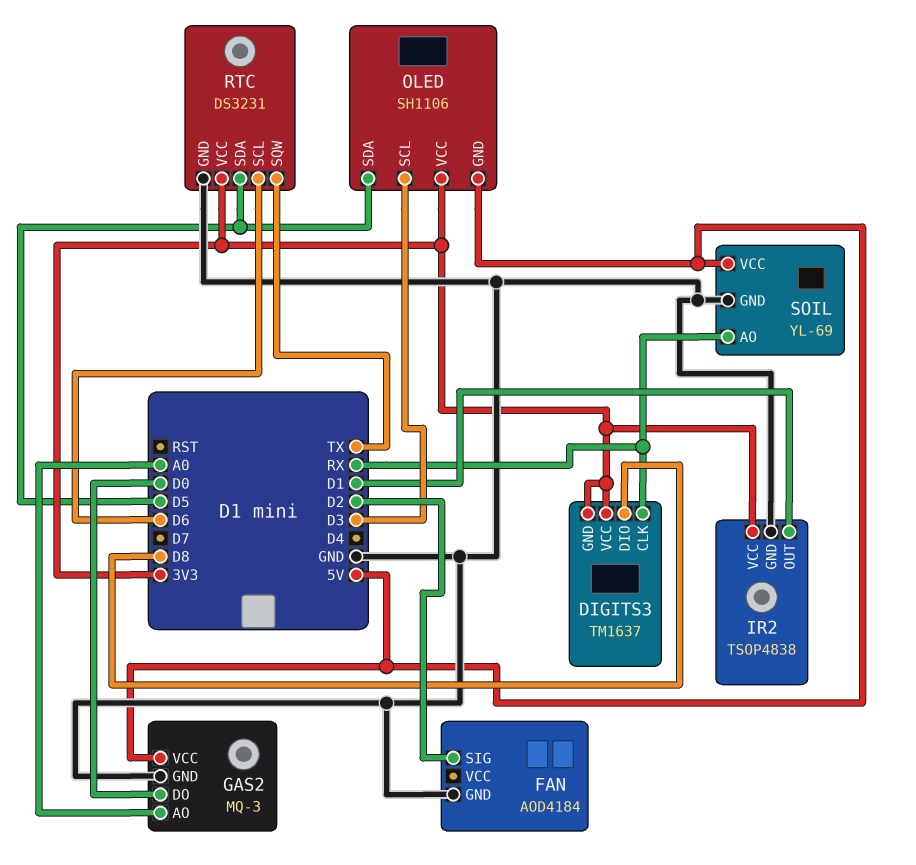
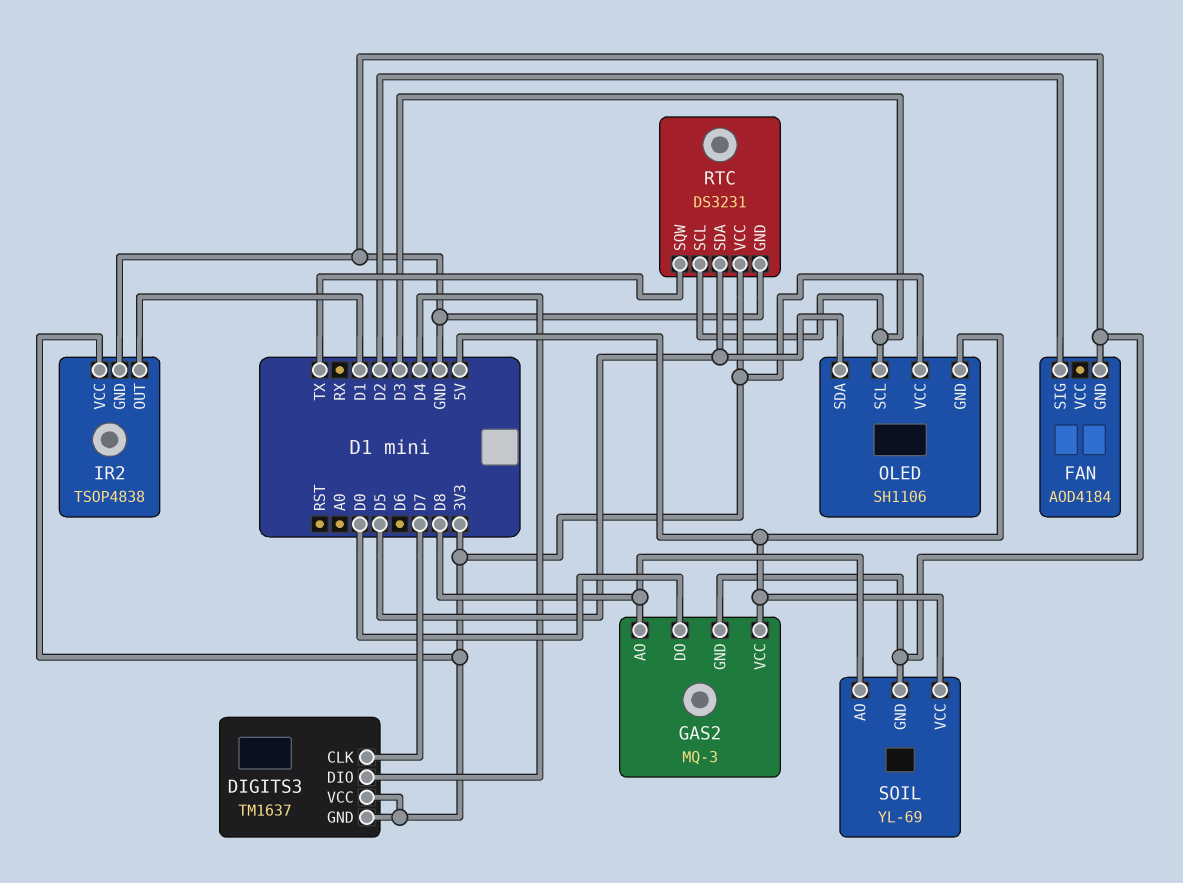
DIGITS3 pin CLK: RX -> D7
DIGITS3 pin DIO: D8 -> D4
GAS2 pin AO: A0 -> D8
RTC pin SCL: D6 -> D3
SOIL pin AO: RX -> D8

